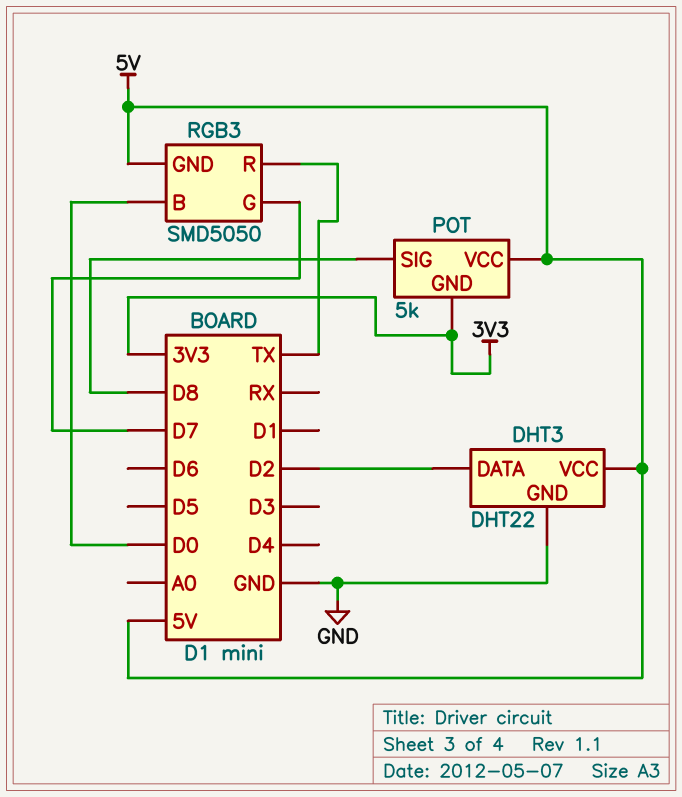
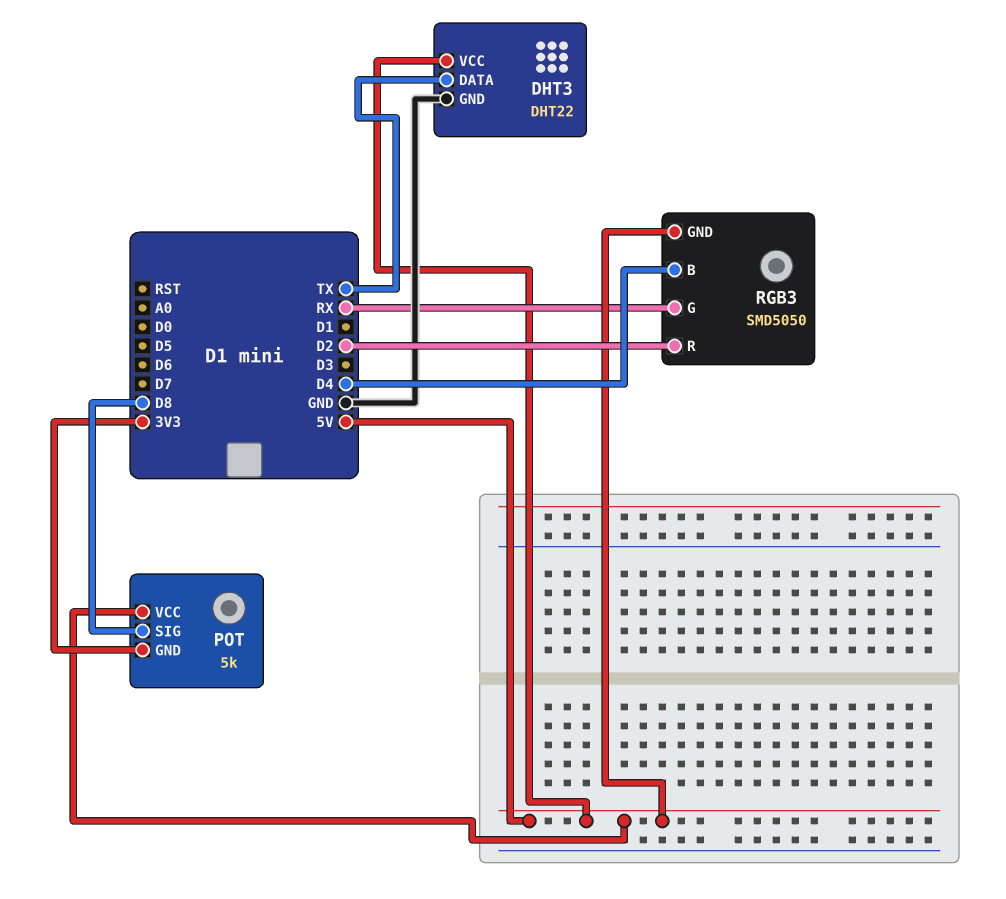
DHT3 pin DATA: D2 -> TX
RGB3 pin B: D0 -> D4
RGB3 pin G: D7 -> RX
RGB3 pin R: TX -> D2

